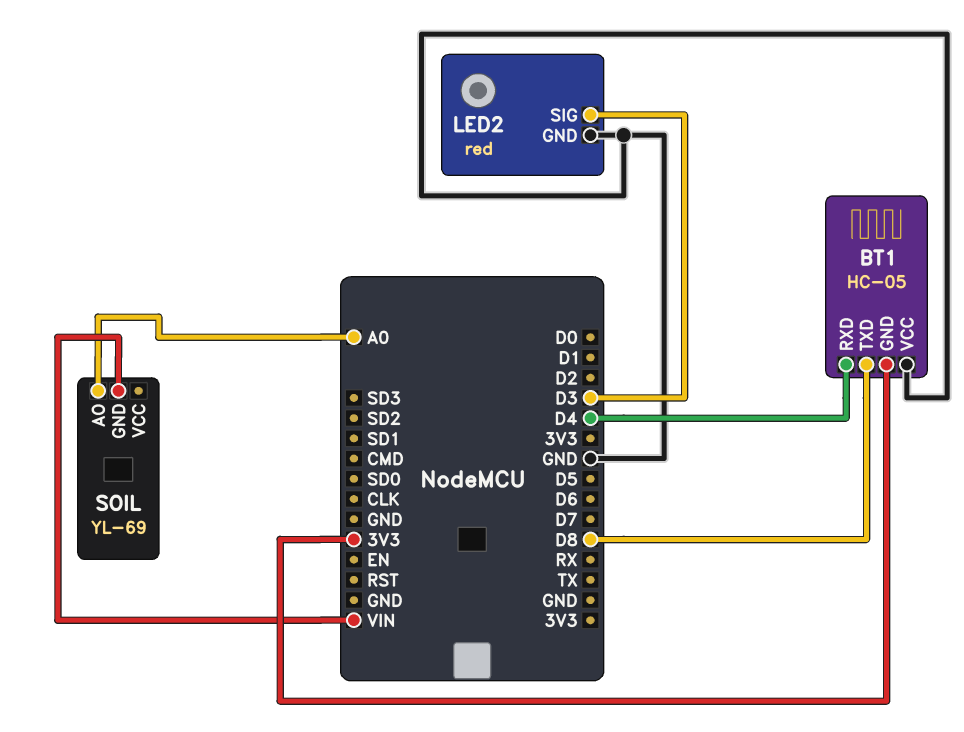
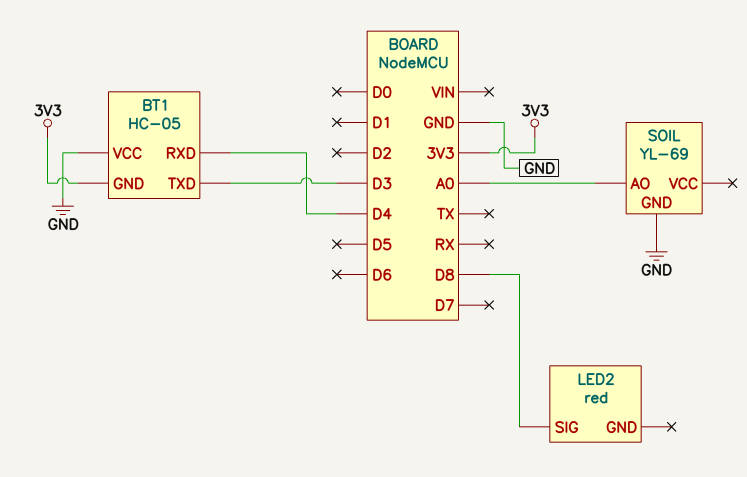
BT1 pin TXD: D8 -> D3
LED2 pin GND: GND -> none
LED2 pin SIG: D3 -> D8
SOIL pin GND: VIN -> GND

